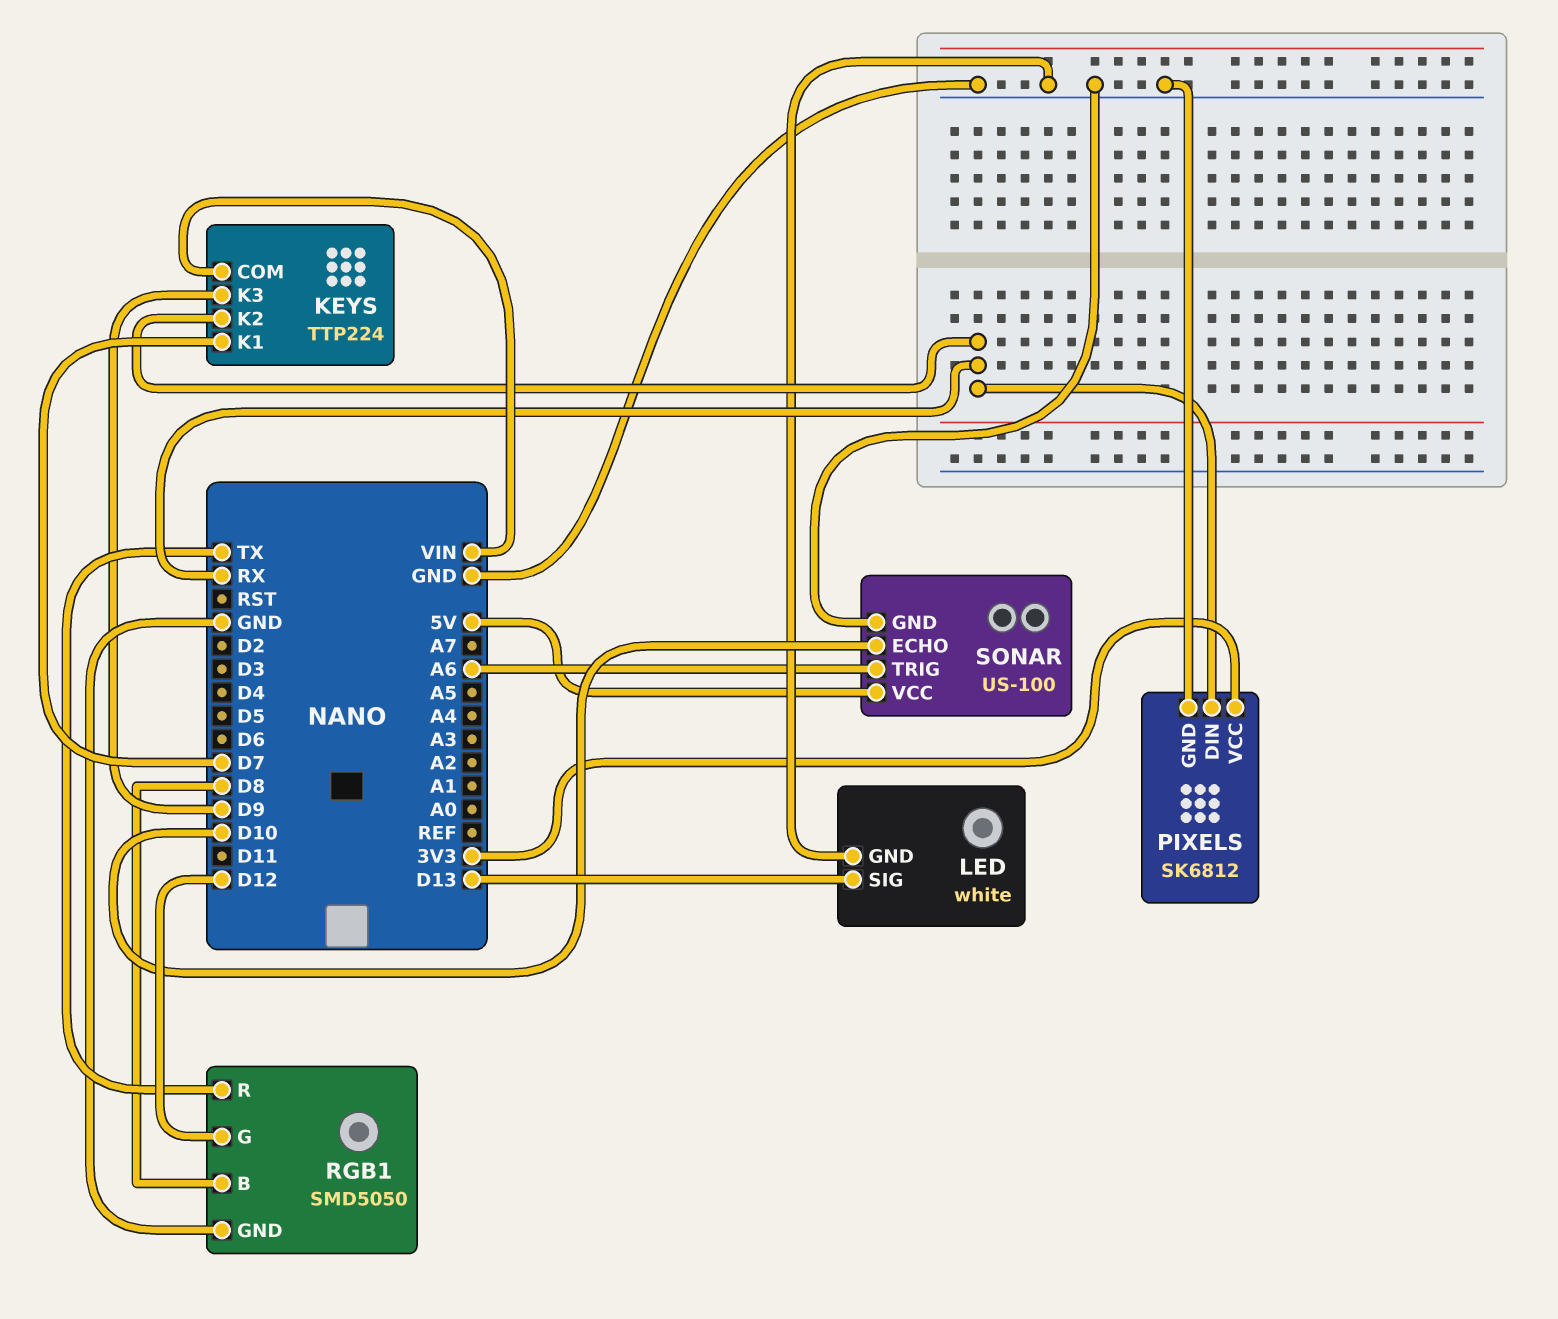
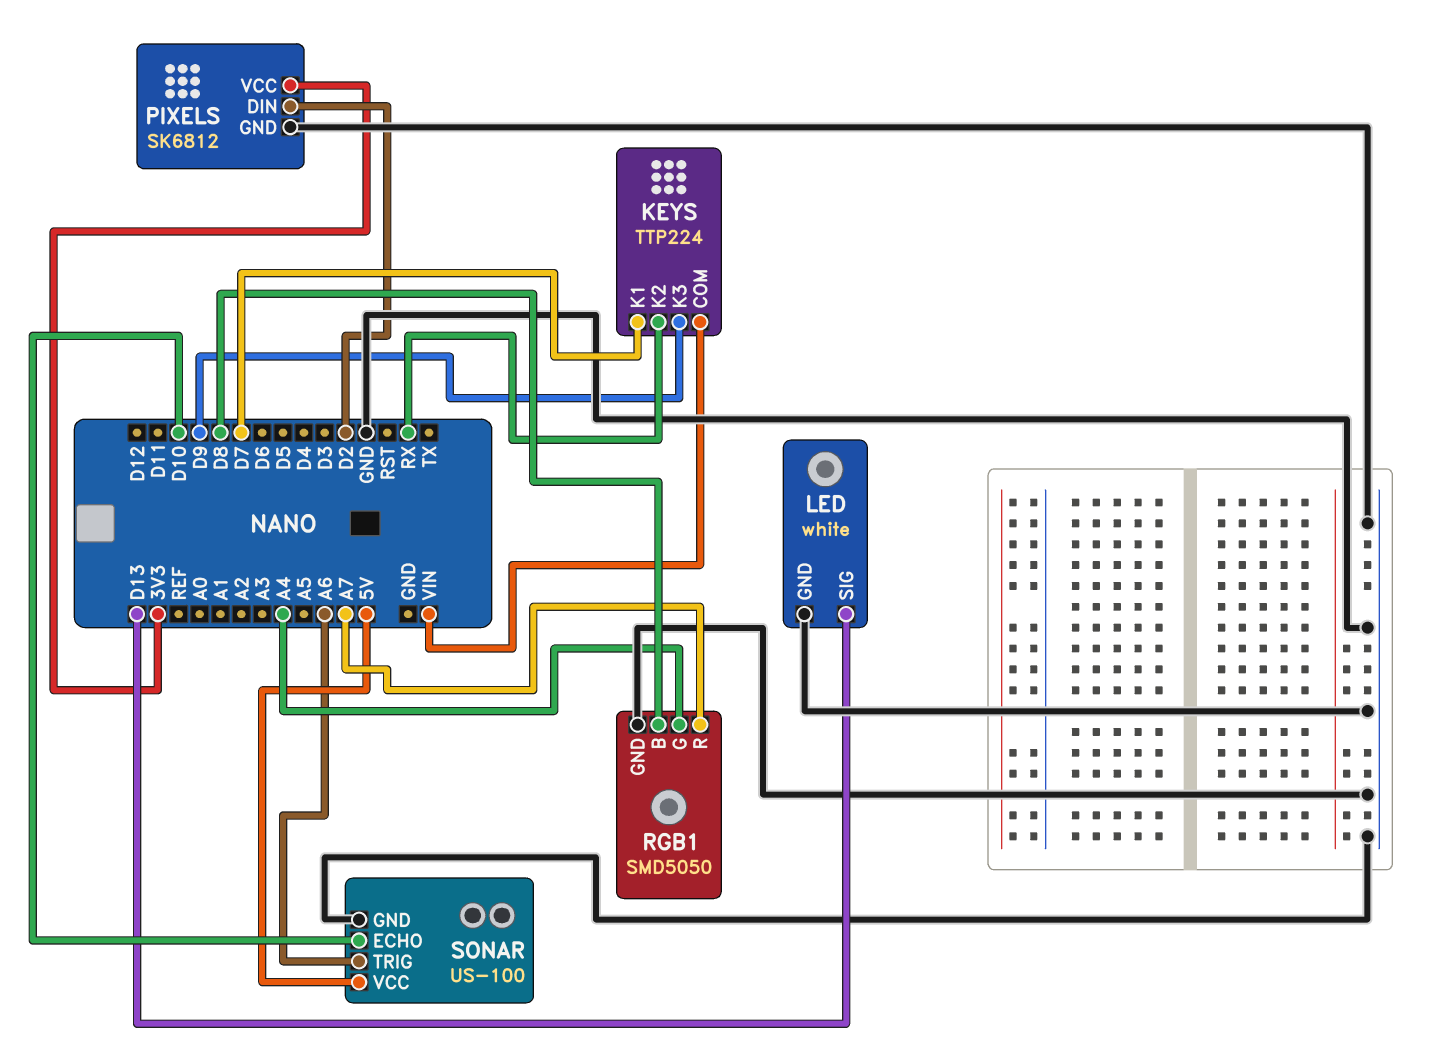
PIXELS pin DIN: RX -> D2
RGB1 pin G: D12 -> A4
RGB1 pin R: TX -> A7

